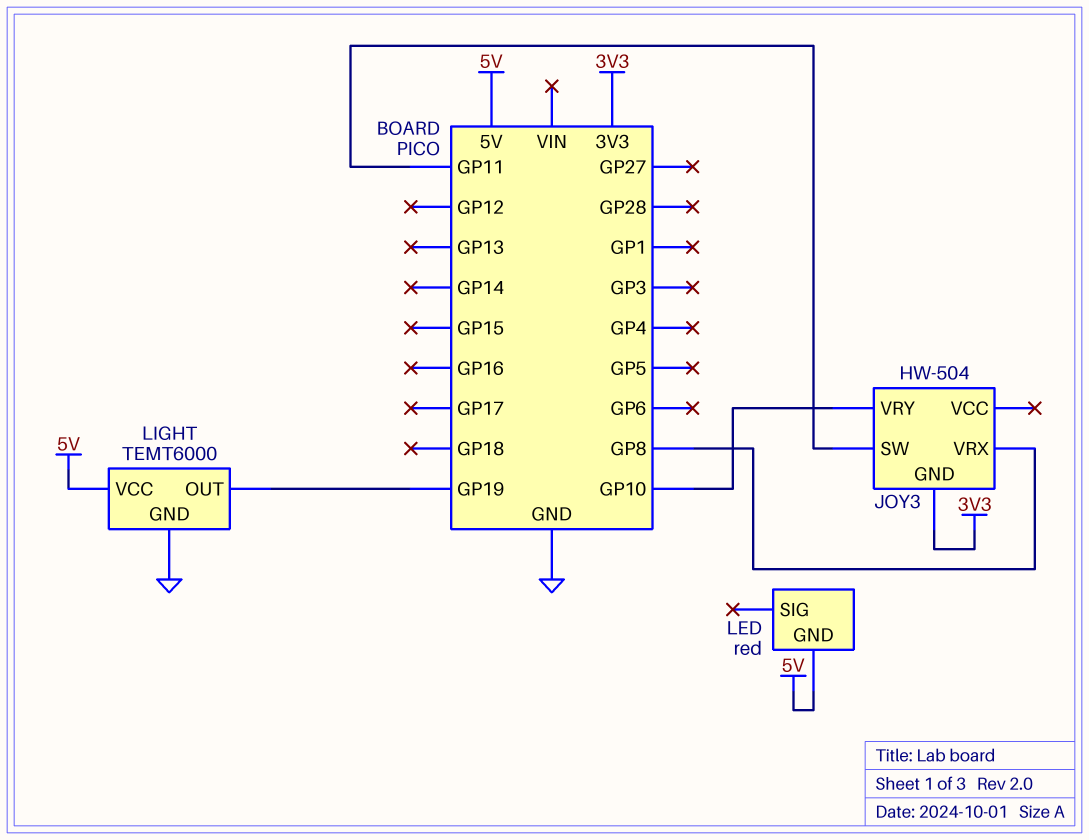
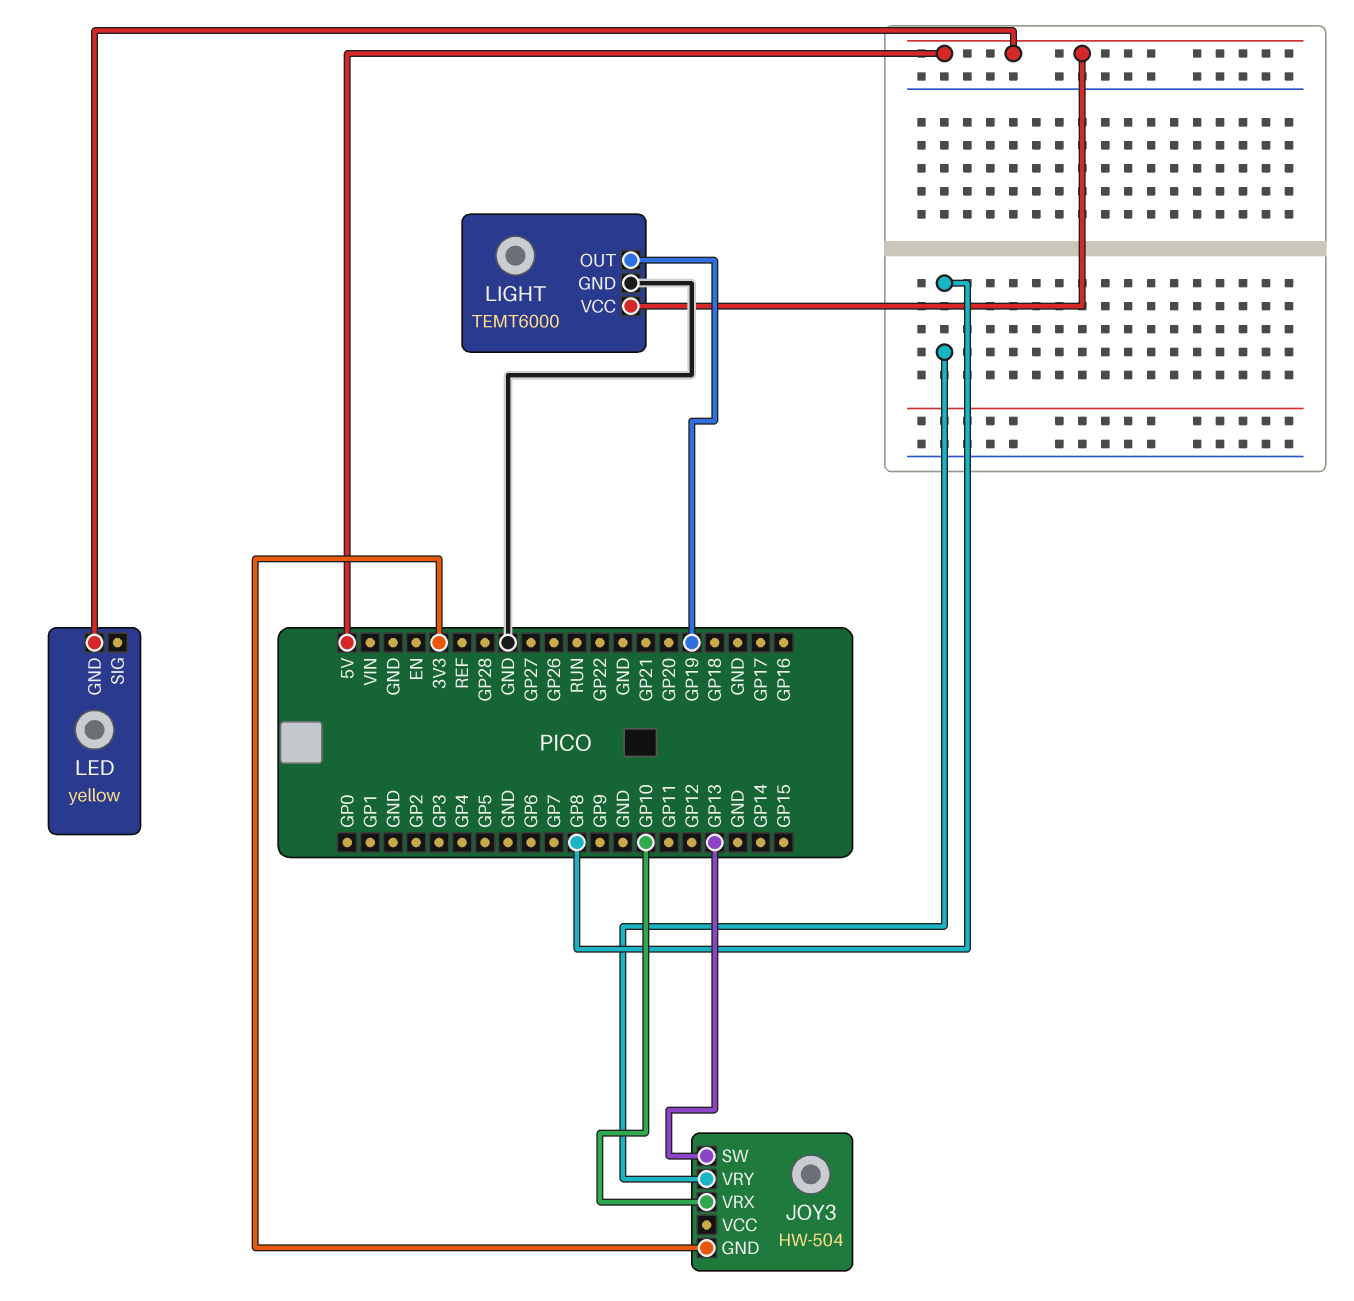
JOY3 pin SW: GP11 -> GP13
JOY3 pin VRX: GP8 -> GP10
JOY3 pin VRY: GP10 -> GP8
LED: red -> yellow

